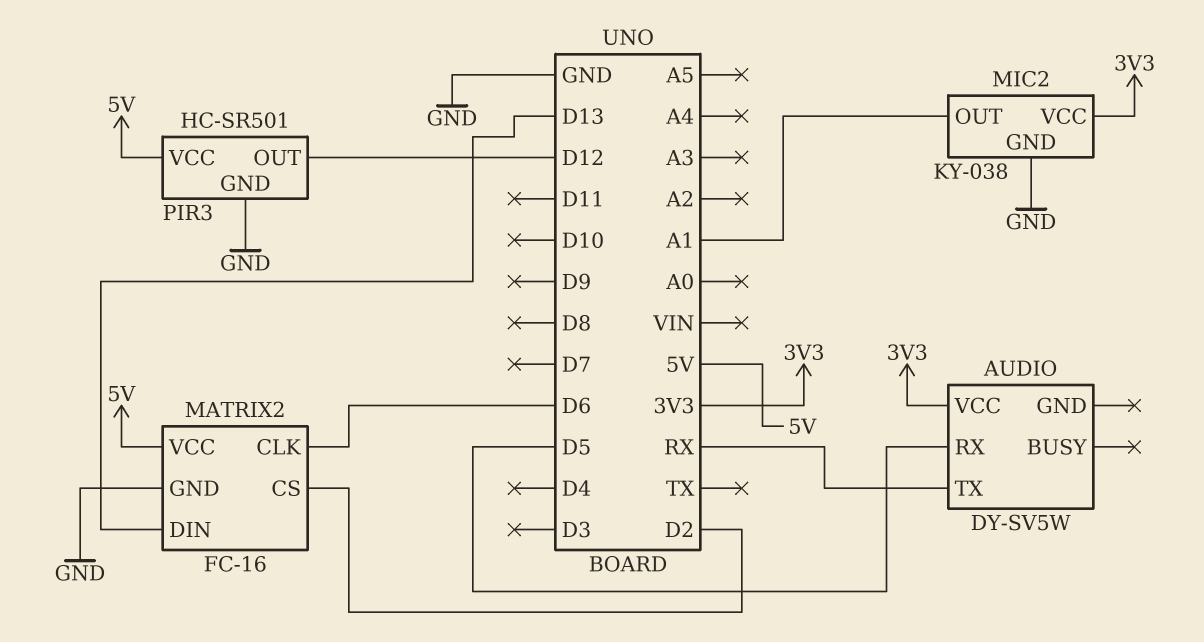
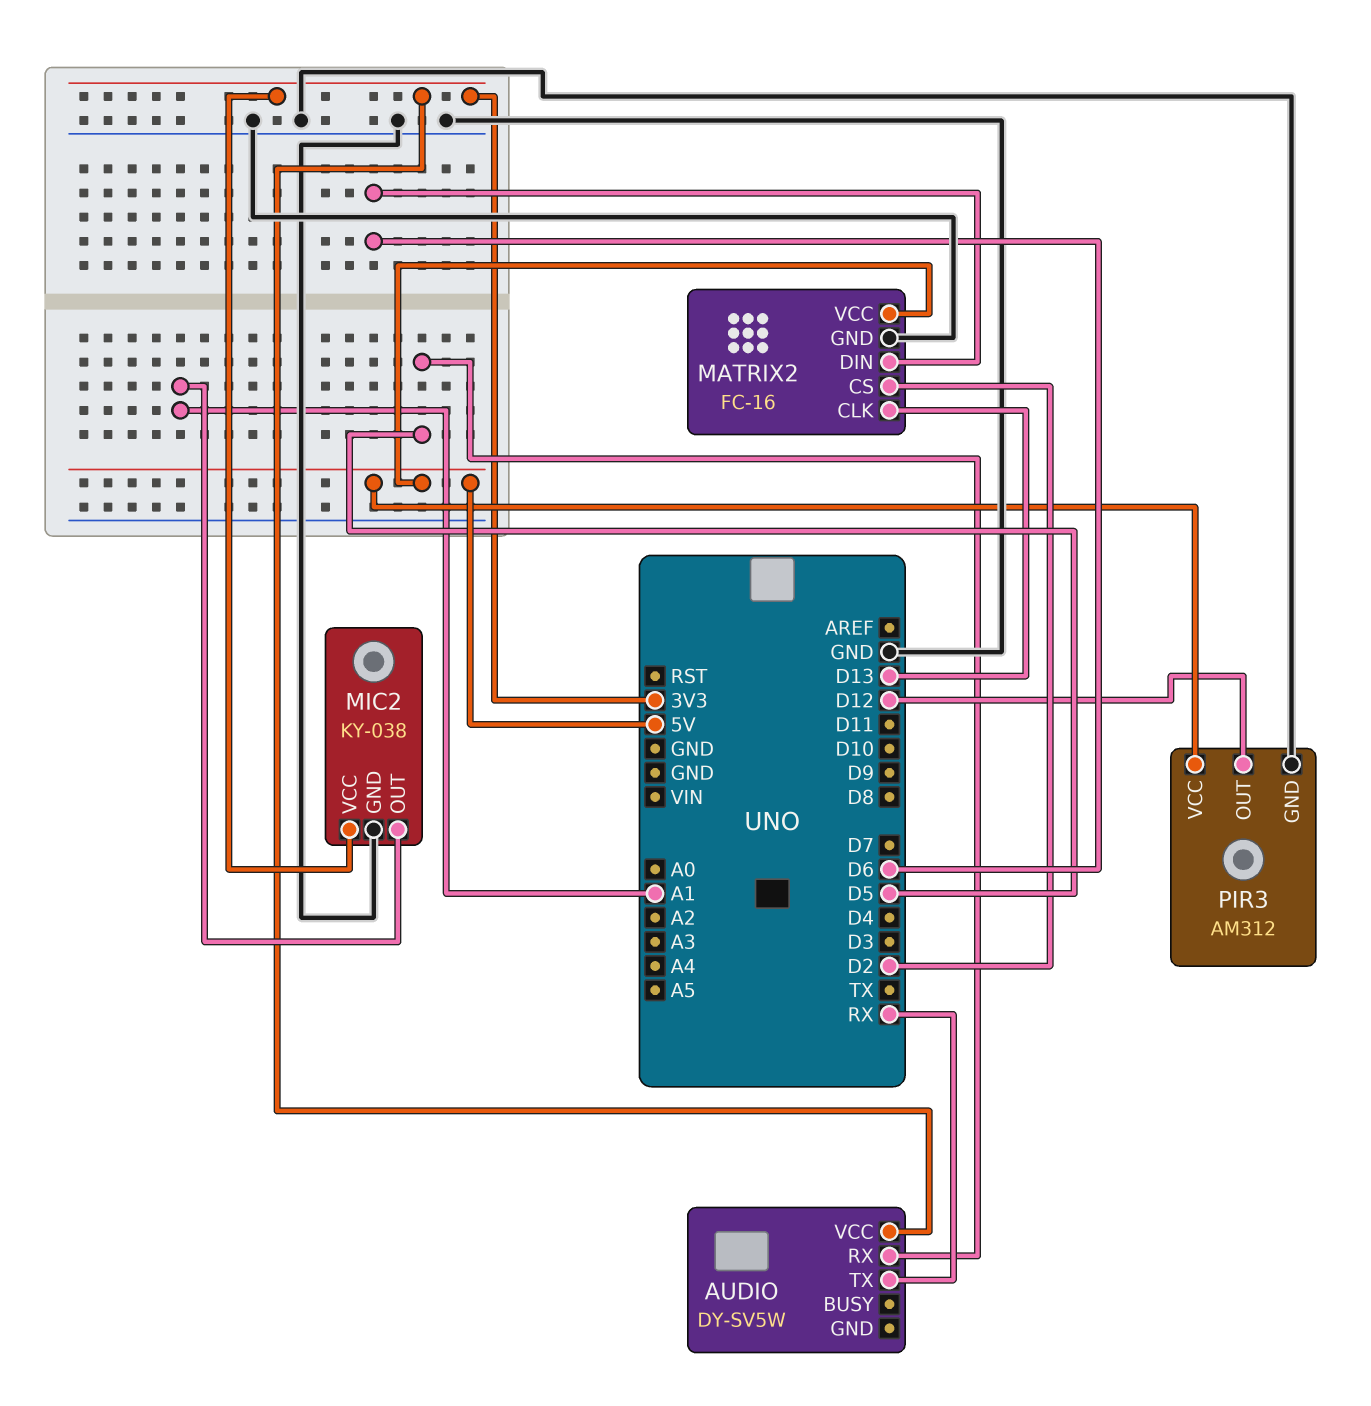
MATRIX2 pin CLK: D6 -> D13
MATRIX2 pin DIN: D13 -> D6
PIR3: HC-SR501 -> AM312

